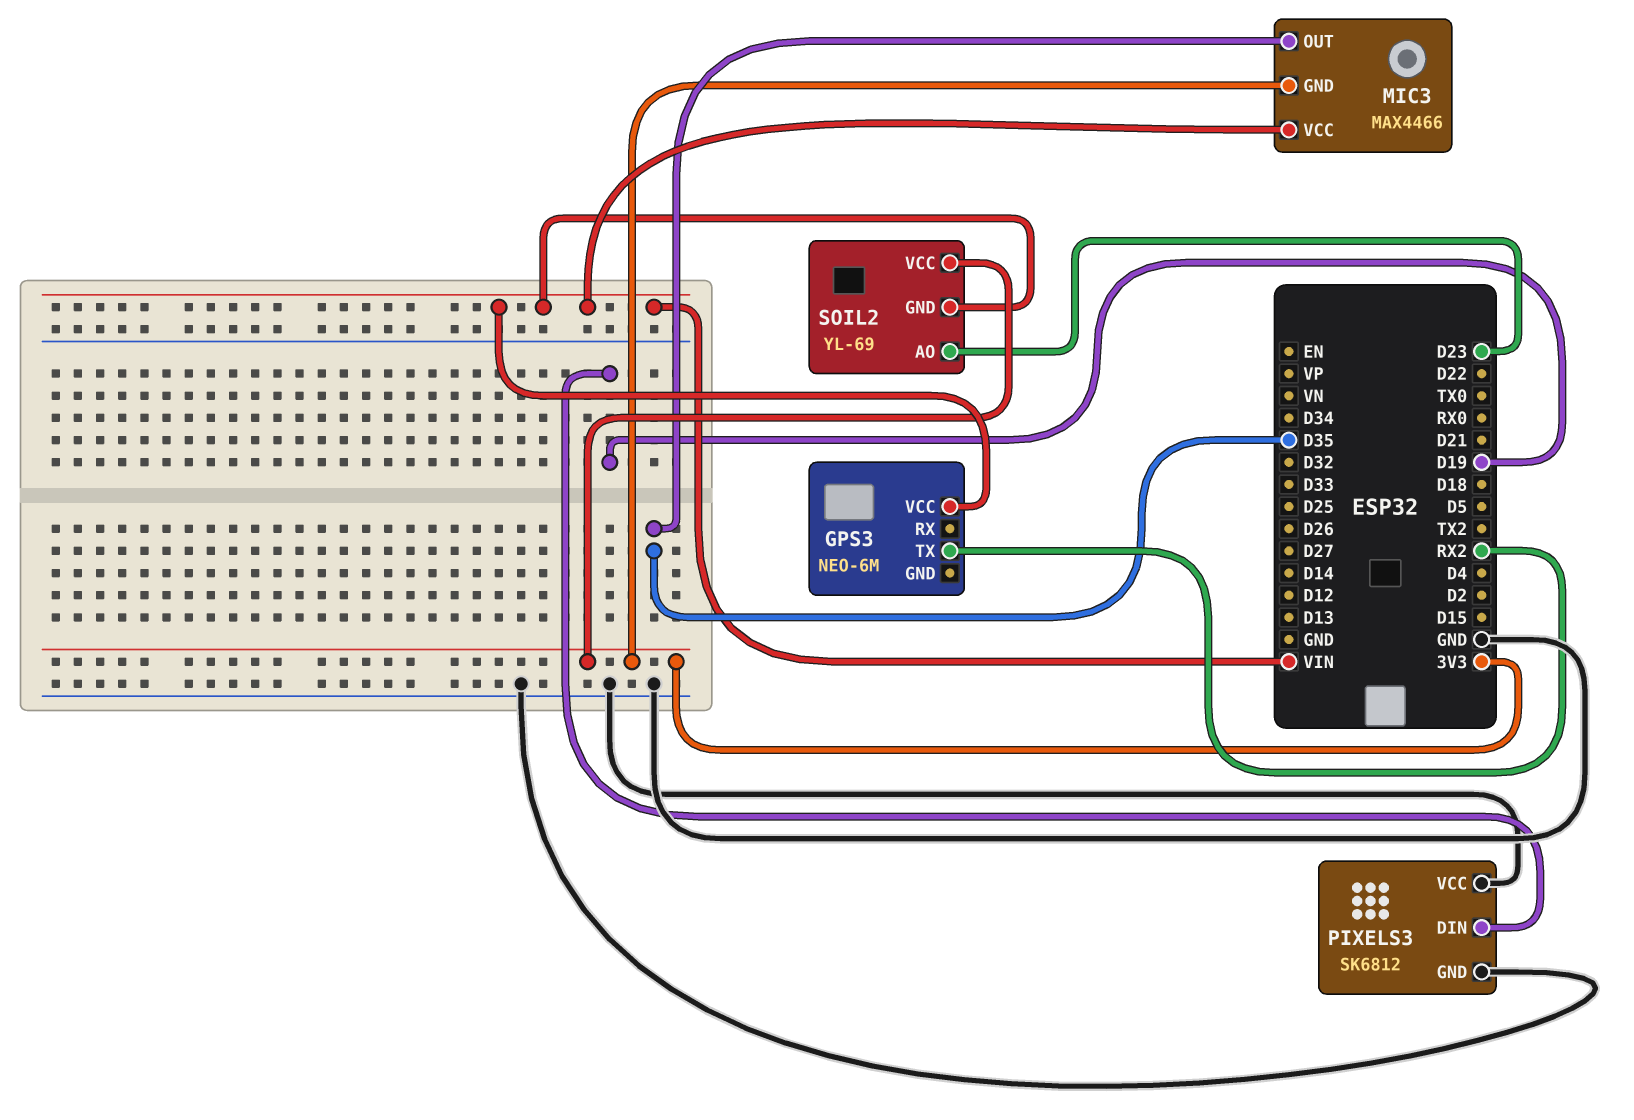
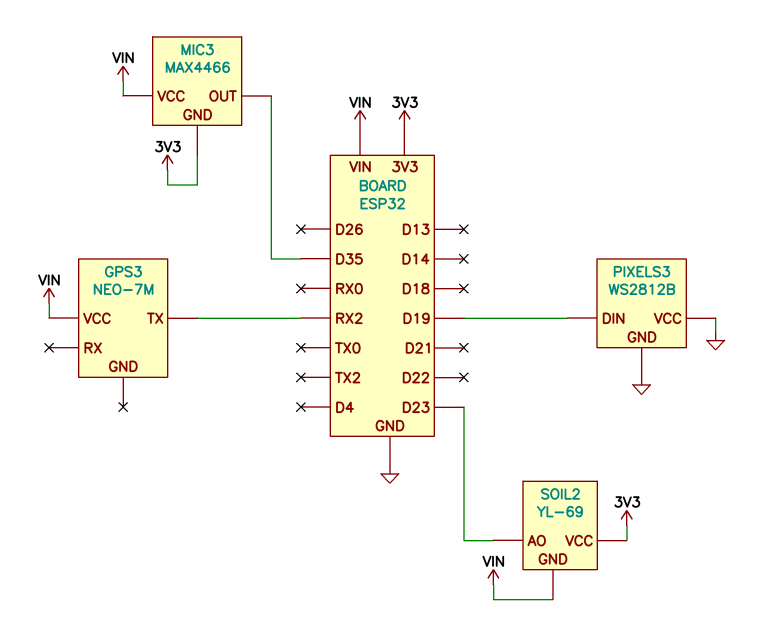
GPS3: NEO-6M -> NEO-7M
PIXELS3: SK6812 -> WS2812B

